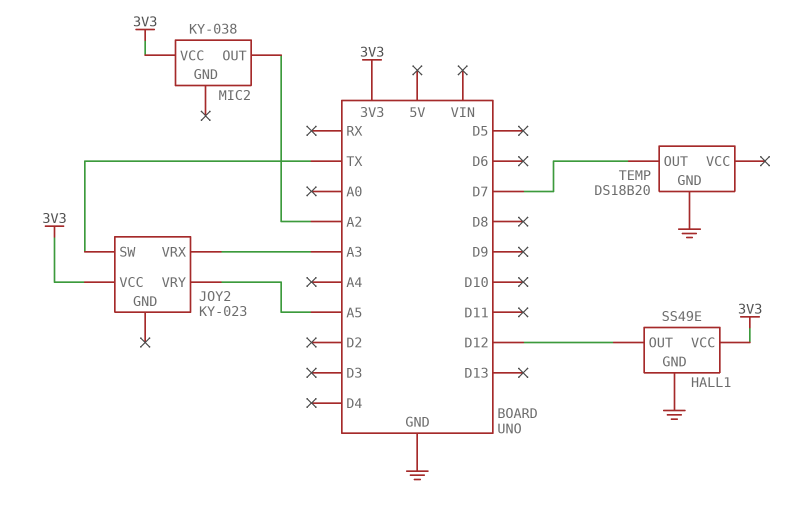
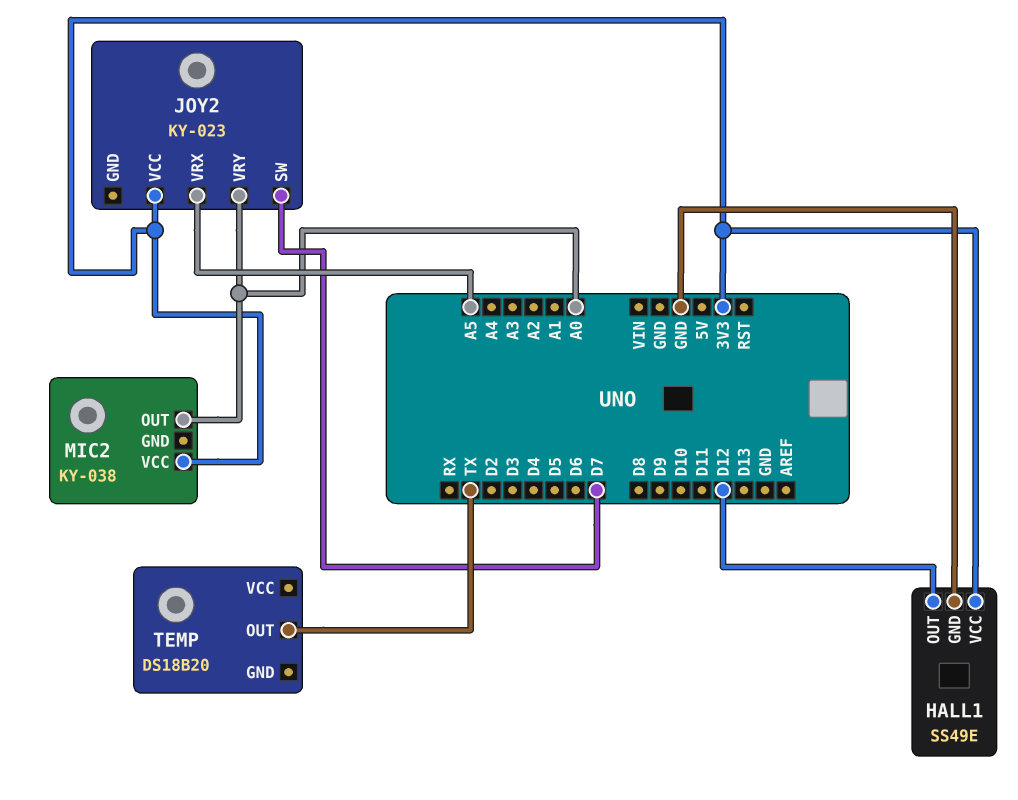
JOY2 pin SW: TX -> D7
JOY2 pin VRX: A3 -> A5
JOY2 pin VRY: A5 -> A0
MIC2 pin OUT: A2 -> A0
TEMP pin GND: GND -> none
TEMP pin OUT: D7 -> TX

